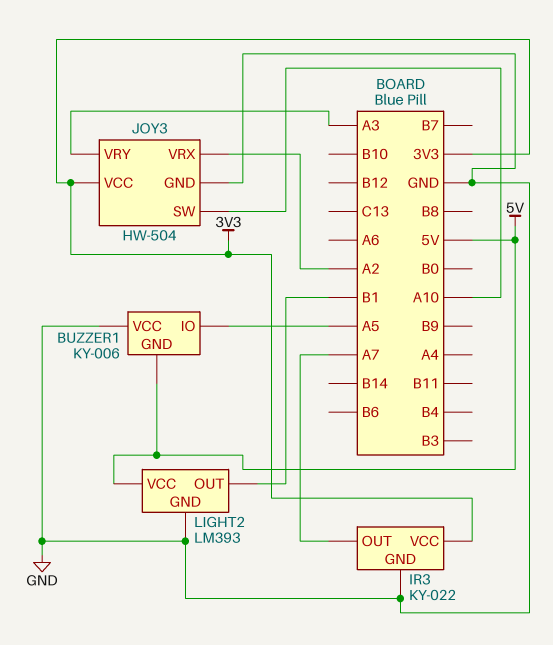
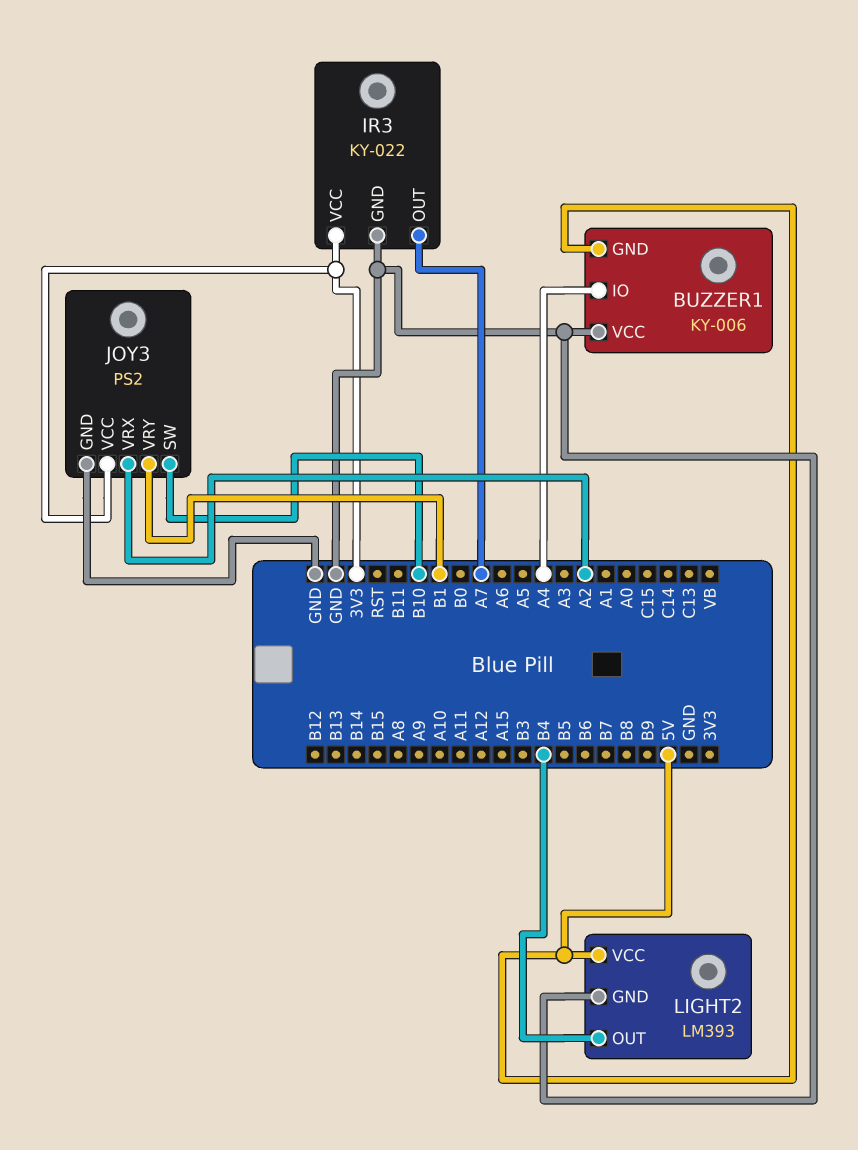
BUZZER1 pin IO: A5 -> A4
JOY3: HW-504 -> PS2
JOY3 pin SW: A10 -> B10
JOY3 pin VRY: A3 -> B1
LIGHT2 pin OUT: B1 -> B4

